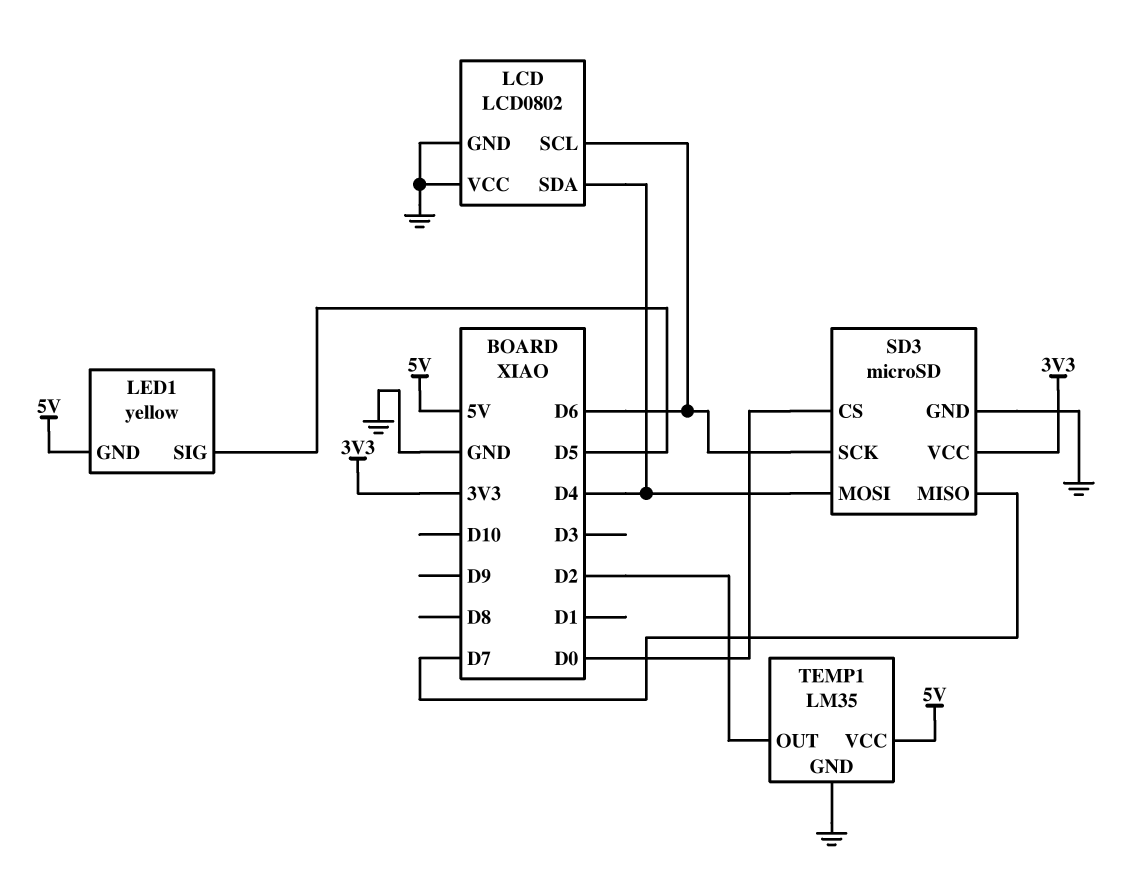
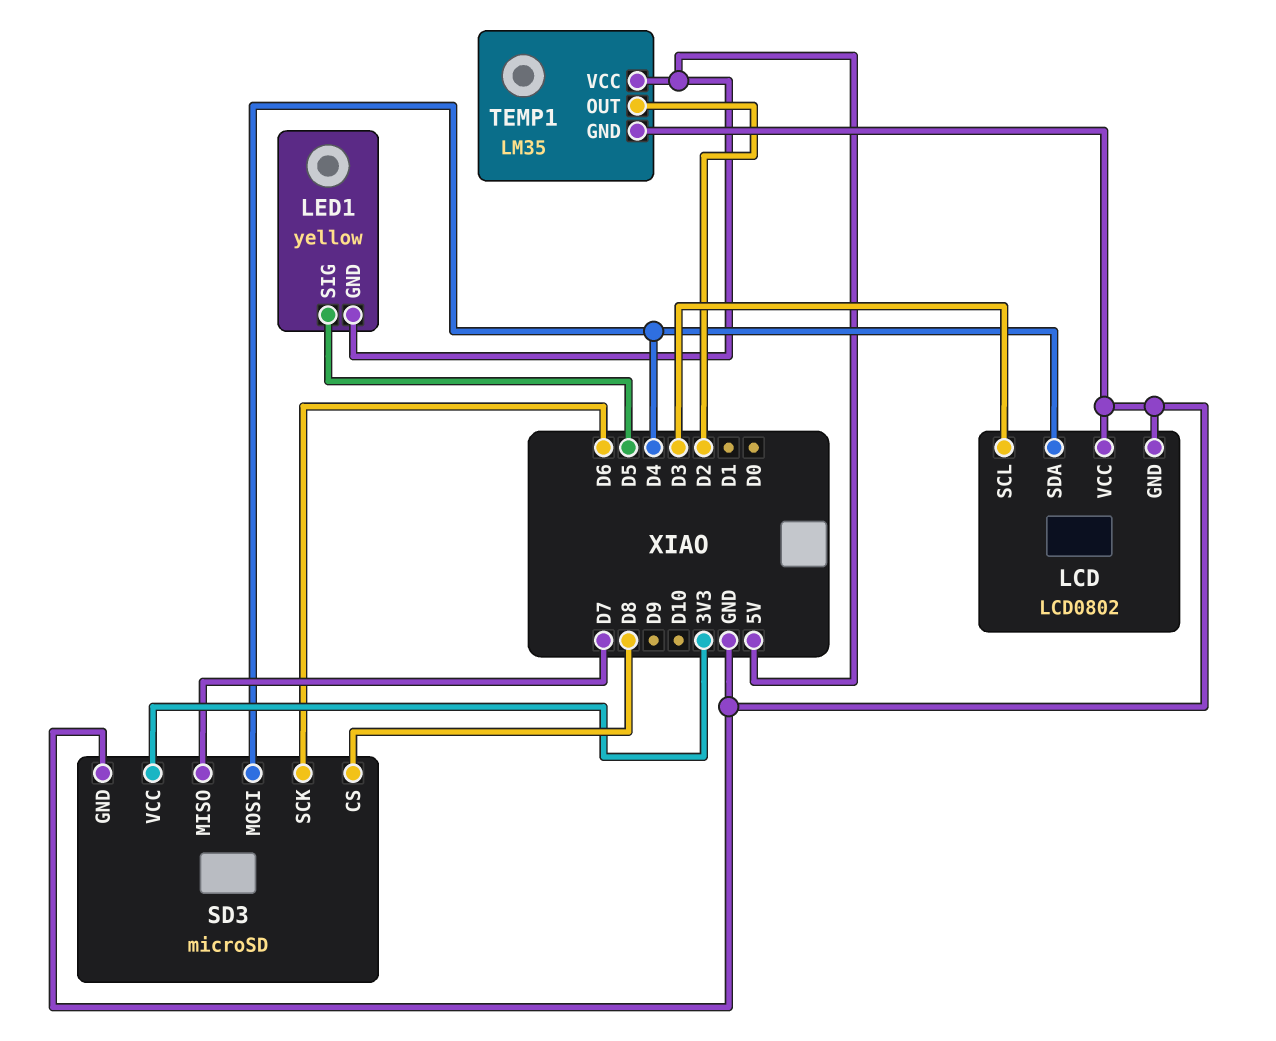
LCD pin SCL: D6 -> D3
SD3 pin CS: D0 -> D8

